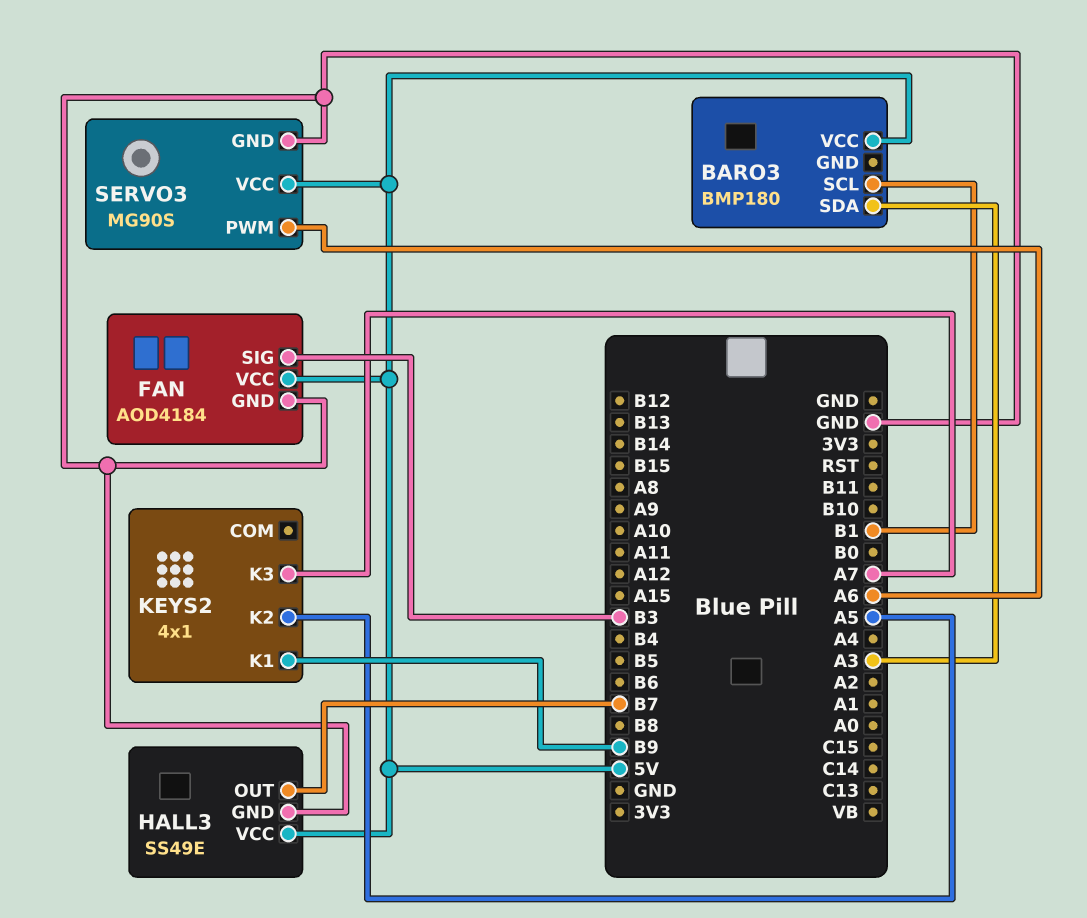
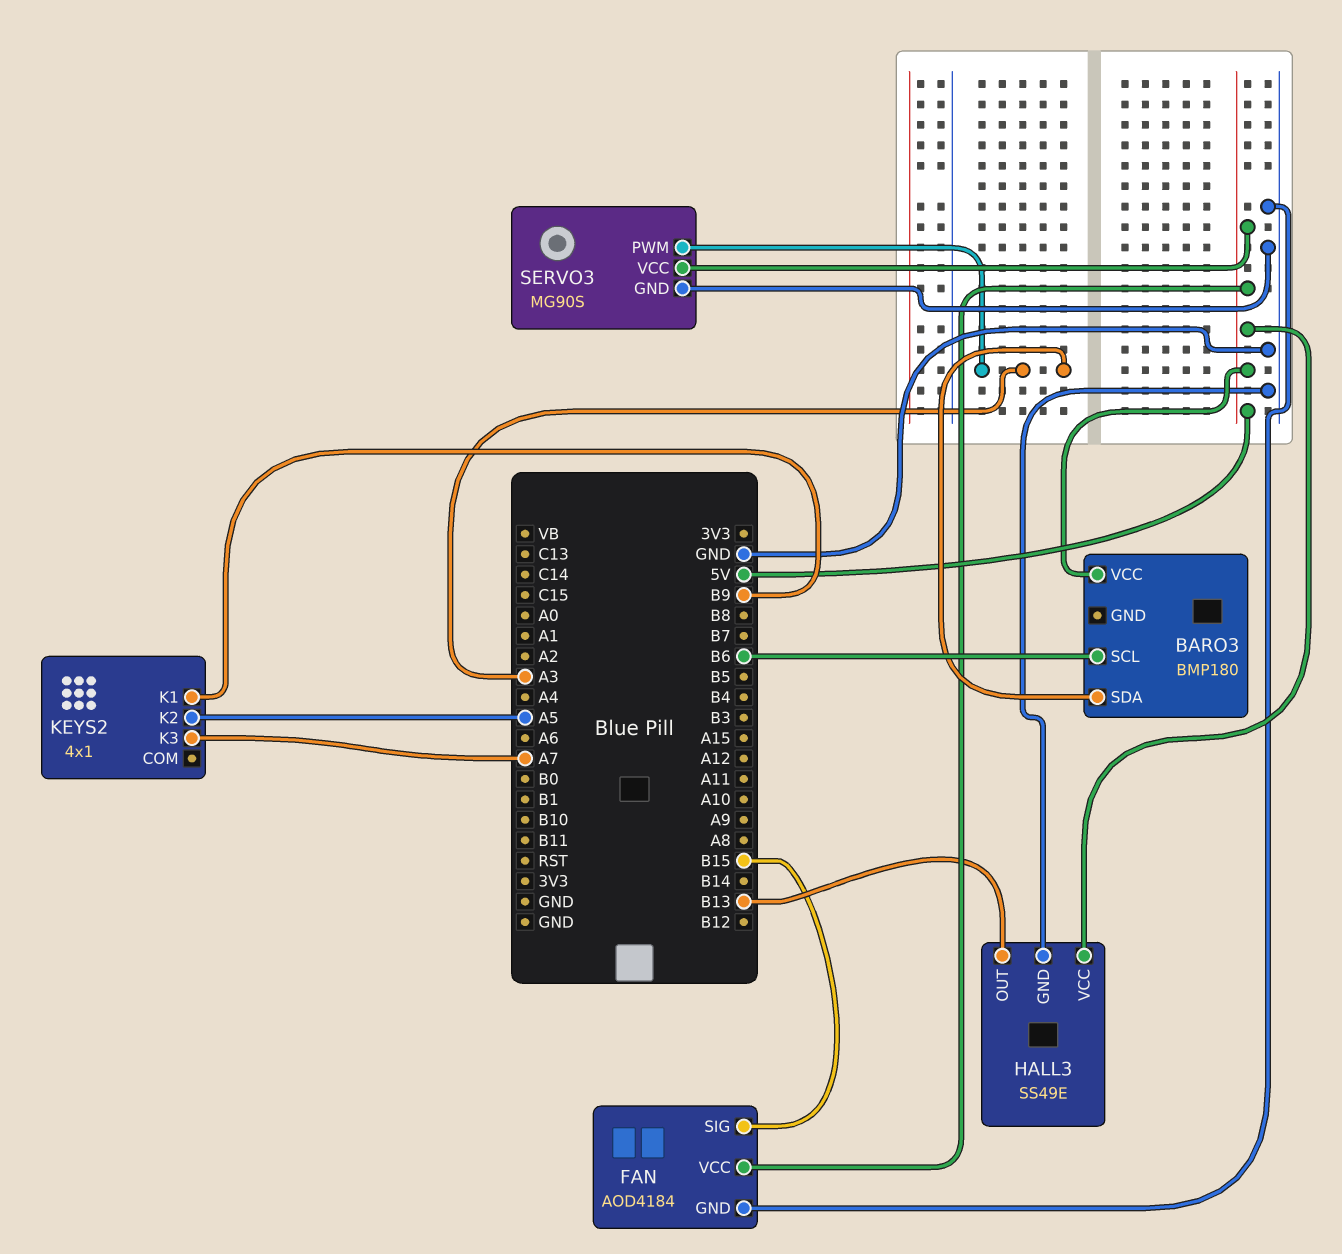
BARO3 pin SCL: B1 -> B6
FAN pin SIG: B3 -> B15
HALL3 pin OUT: B7 -> B13
SERVO3 pin PWM: A6 -> A3

